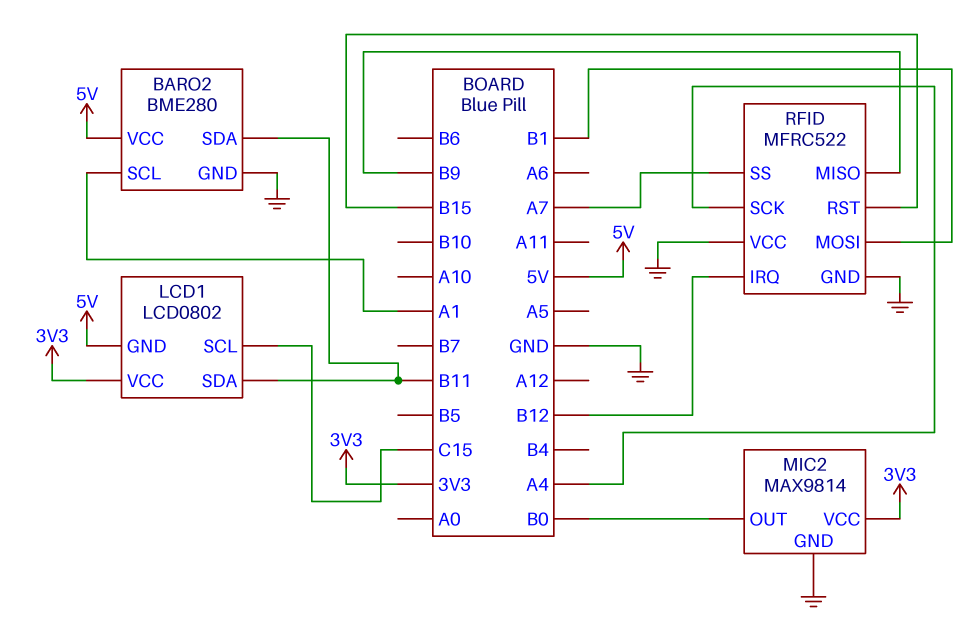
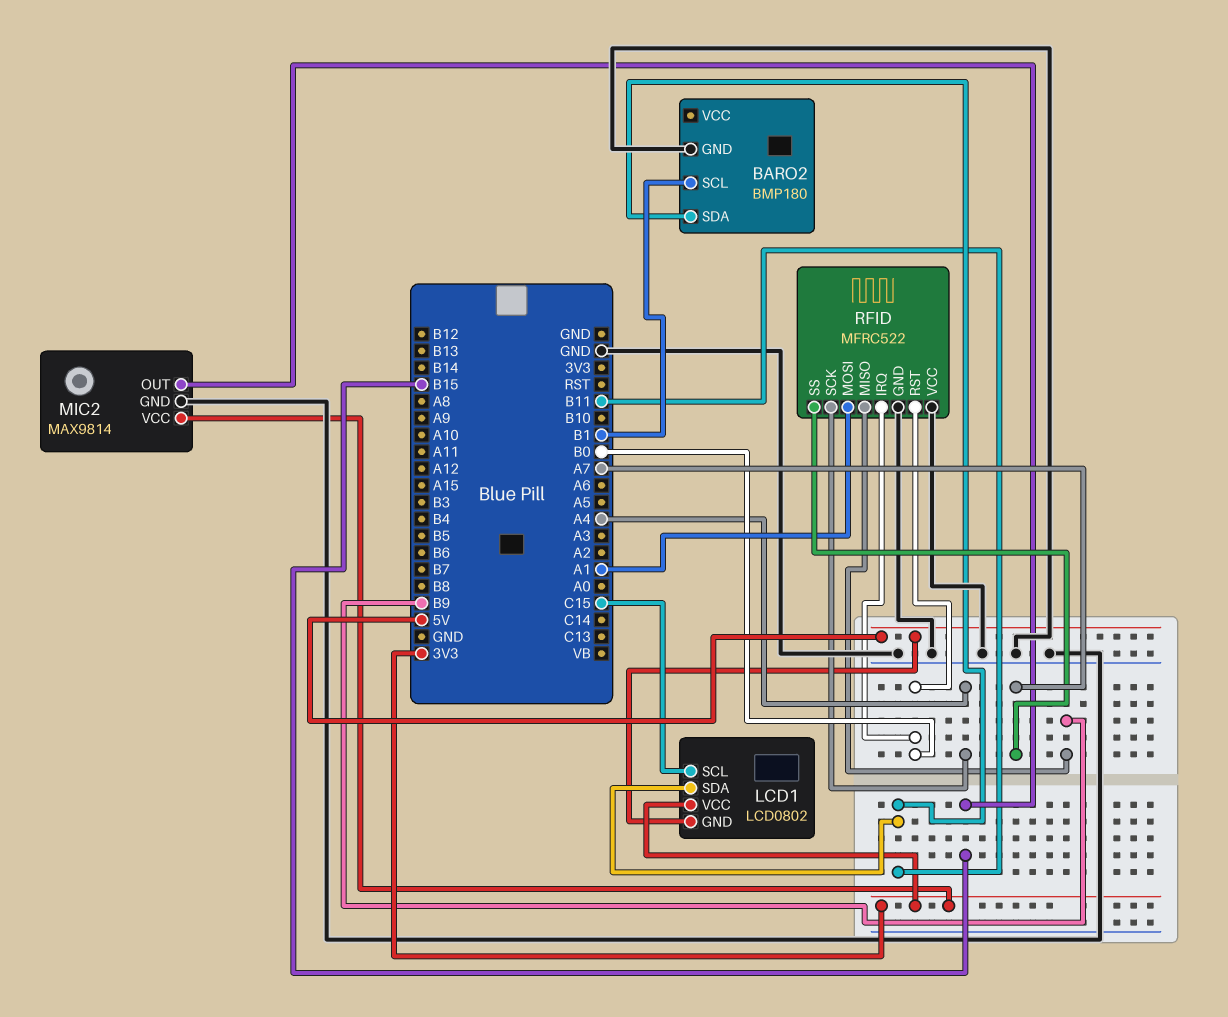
BARO2: BME280 -> BMP180
BARO2 pin SCL: A1 -> B1
BARO2 pin VCC: 5V -> none
MIC2 pin OUT: B0 -> B15
RFID pin IRQ: B12 -> B0
RFID pin MOSI: B1 -> A1
RFID pin RST: B15 -> B0

